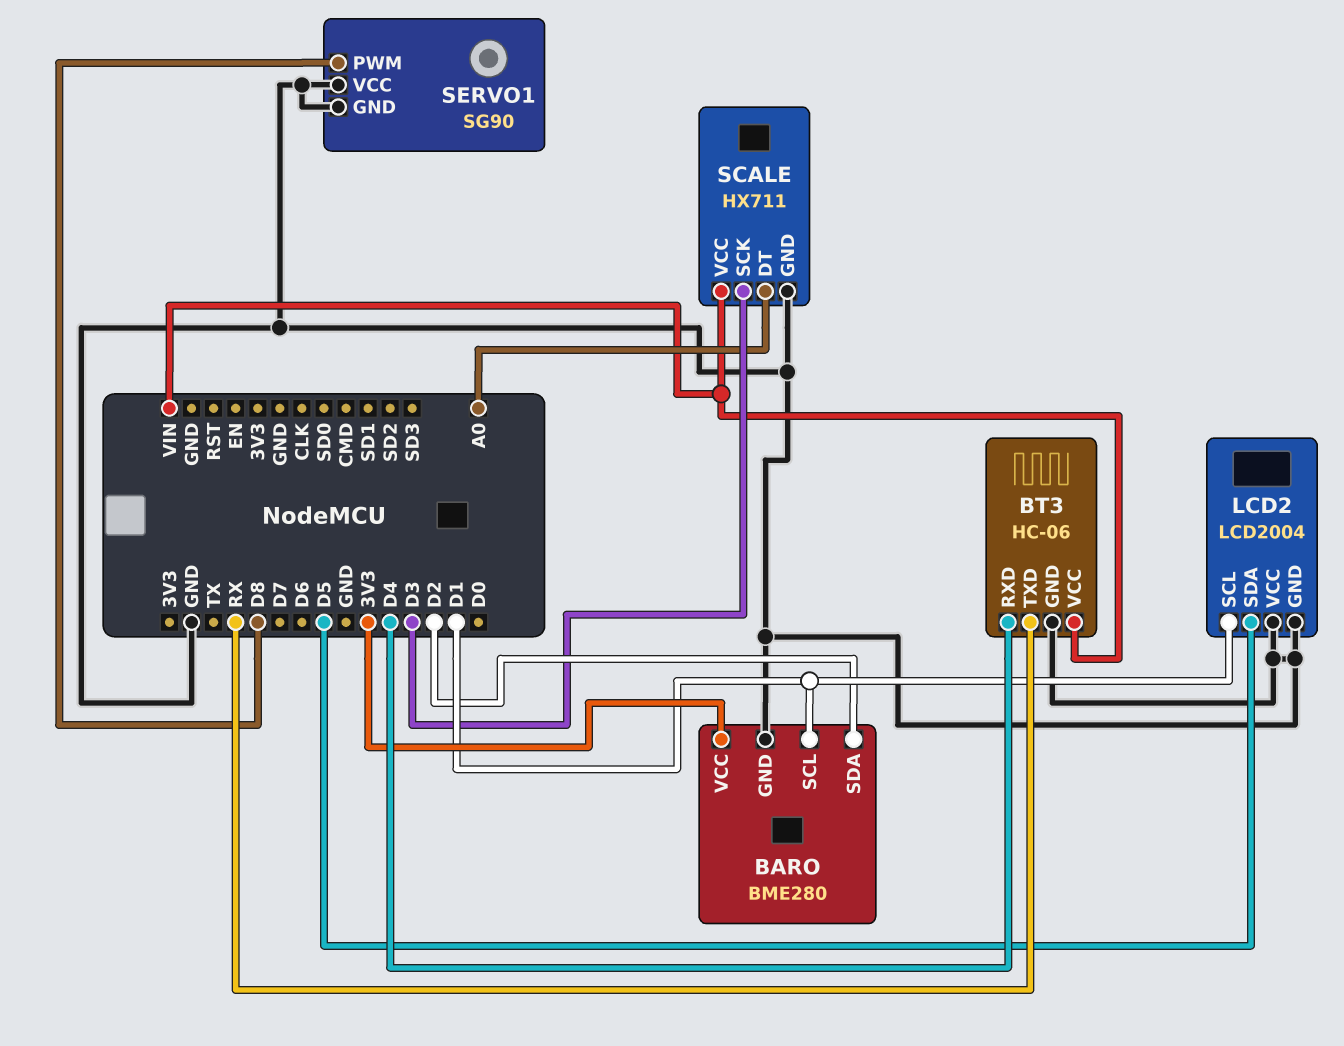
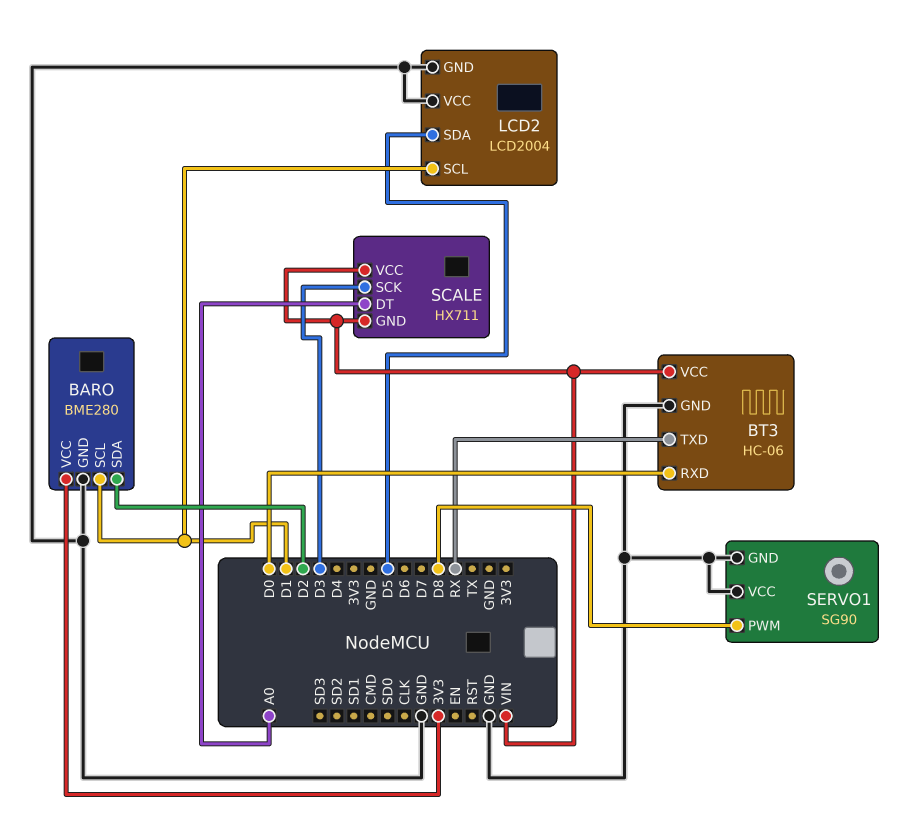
BT3 pin RXD: D4 -> D0
SCALE pin GND: GND -> VIN

